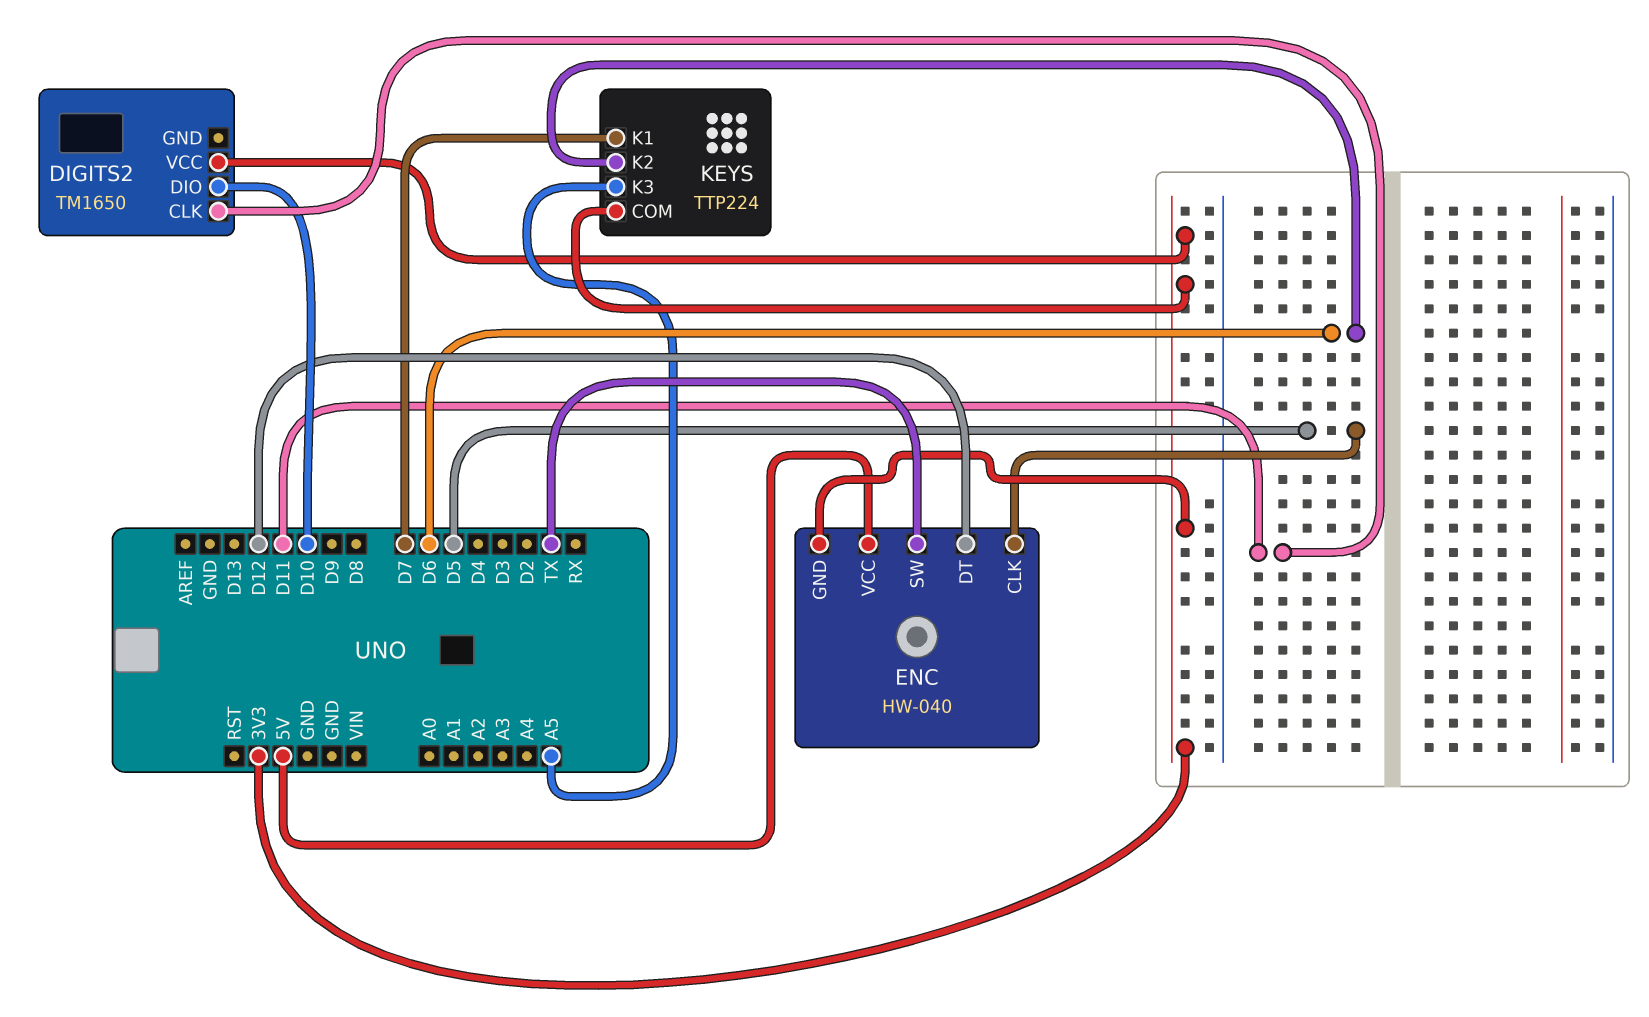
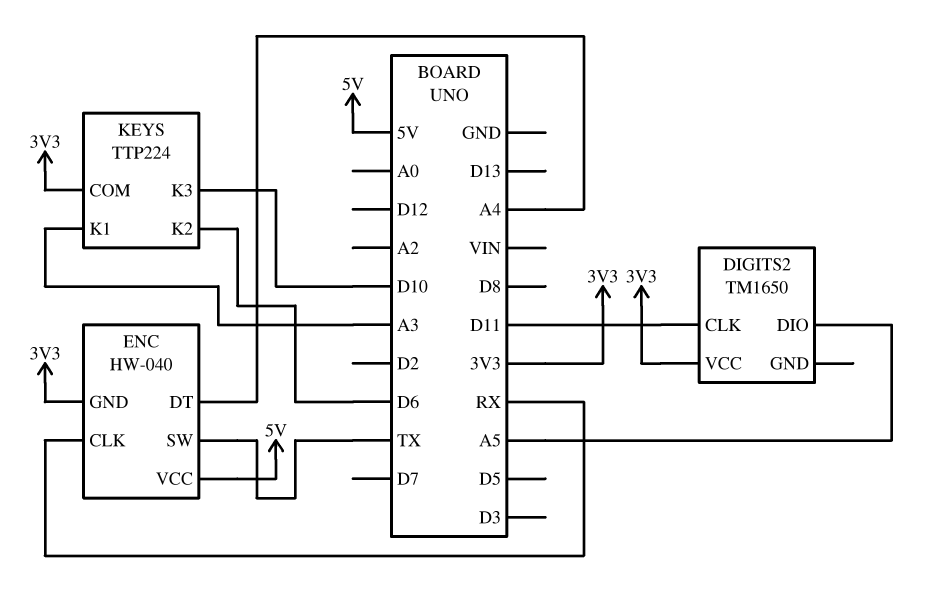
DIGITS2 pin DIO: D10 -> A5
ENC pin CLK: D5 -> RX
ENC pin DT: D12 -> A4
KEYS pin K1: D7 -> A3
KEYS pin K3: A5 -> D10

